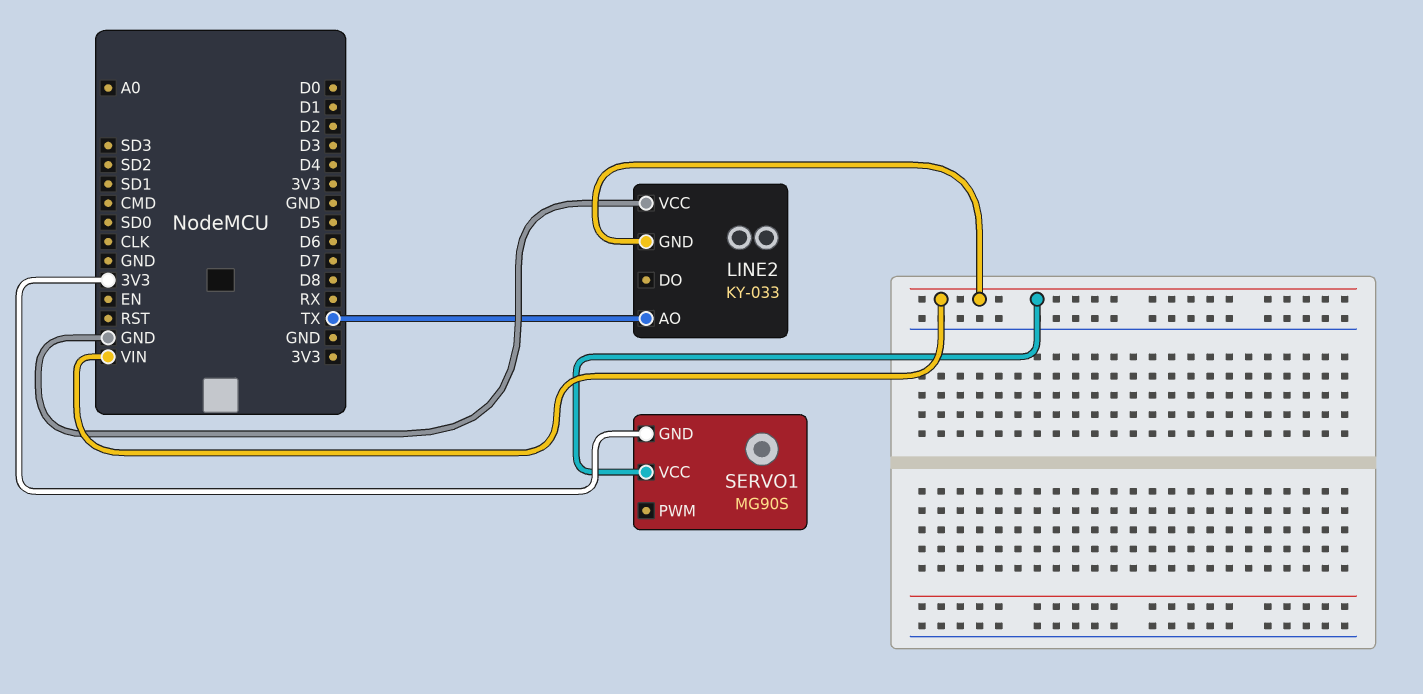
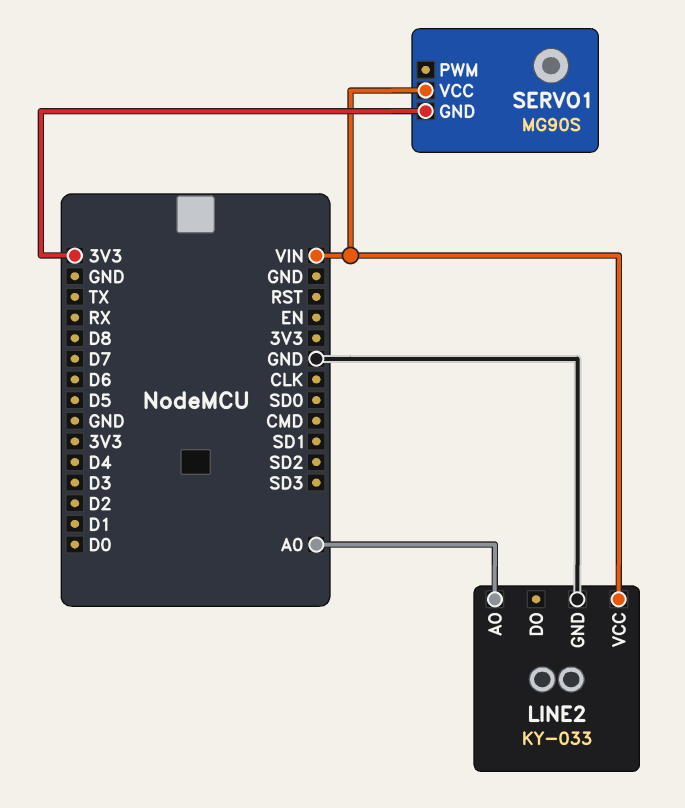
LINE2 pin AO: TX -> A0
LINE2 pin GND: VIN -> GND
LINE2 pin VCC: GND -> VIN

